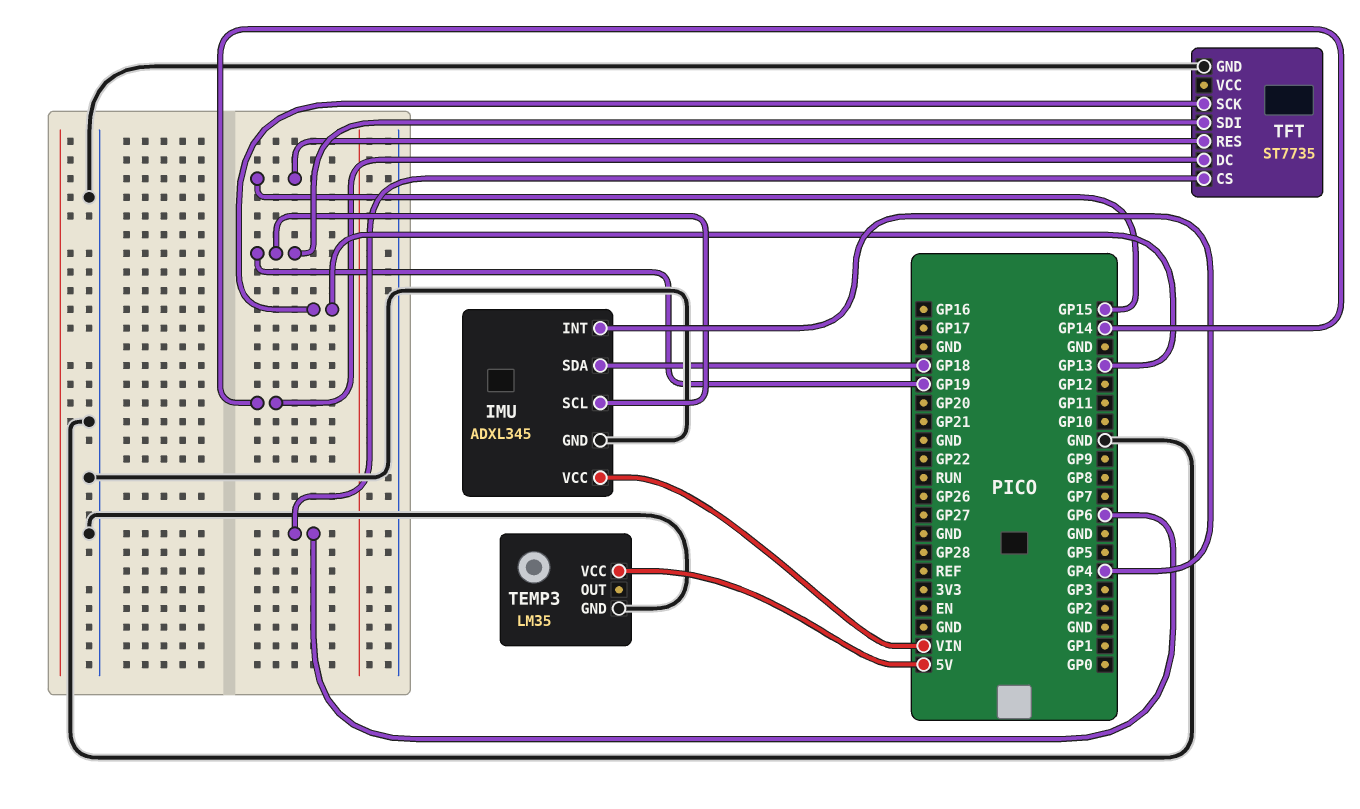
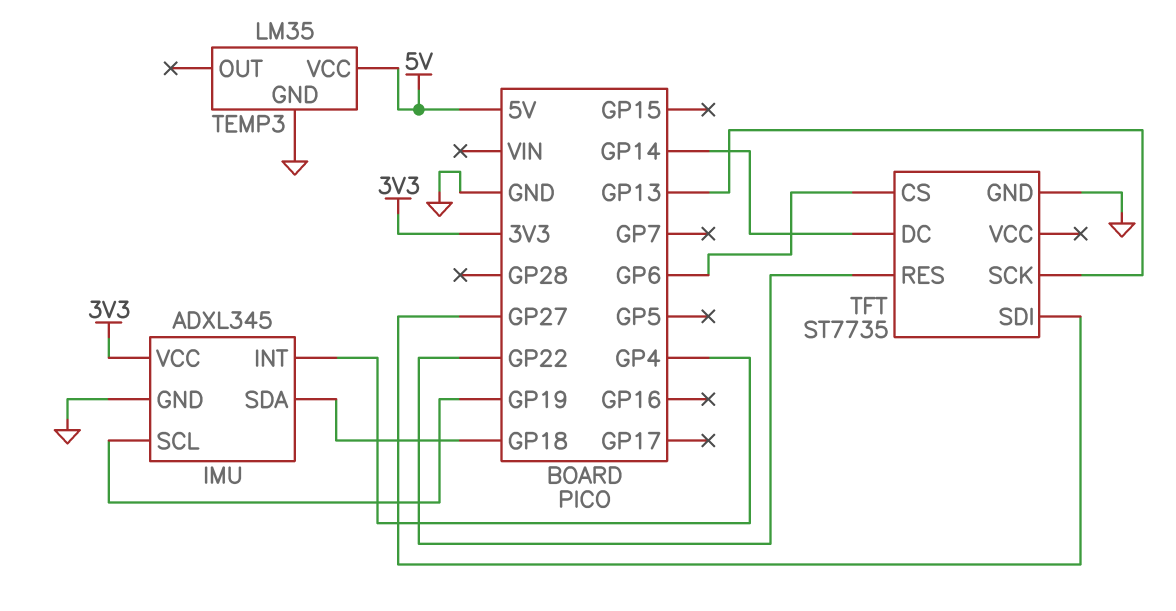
IMU pin VCC: VIN -> 3V3
TFT pin RES: GP15 -> GP22
TFT pin SDI: GP19 -> GP27

